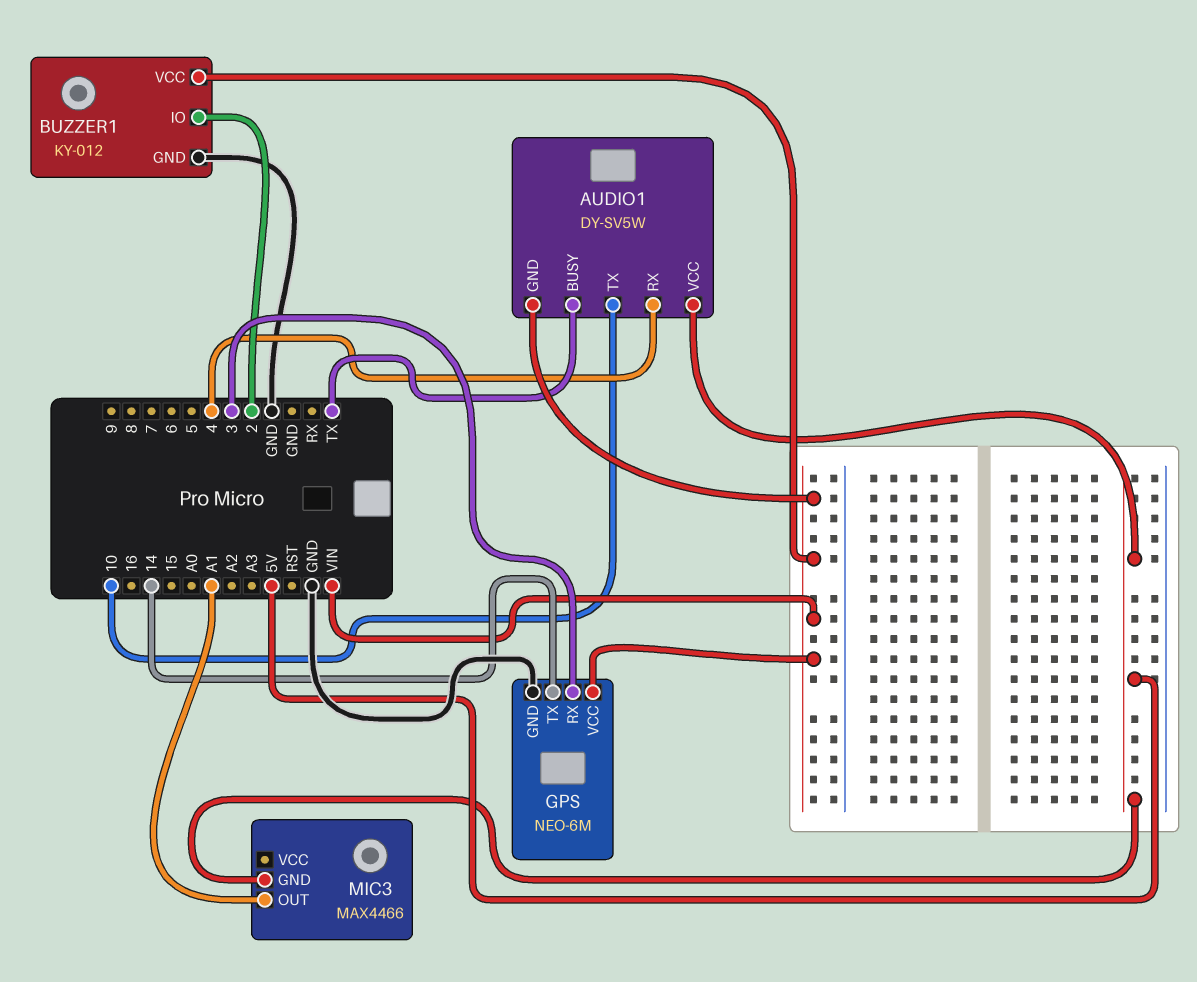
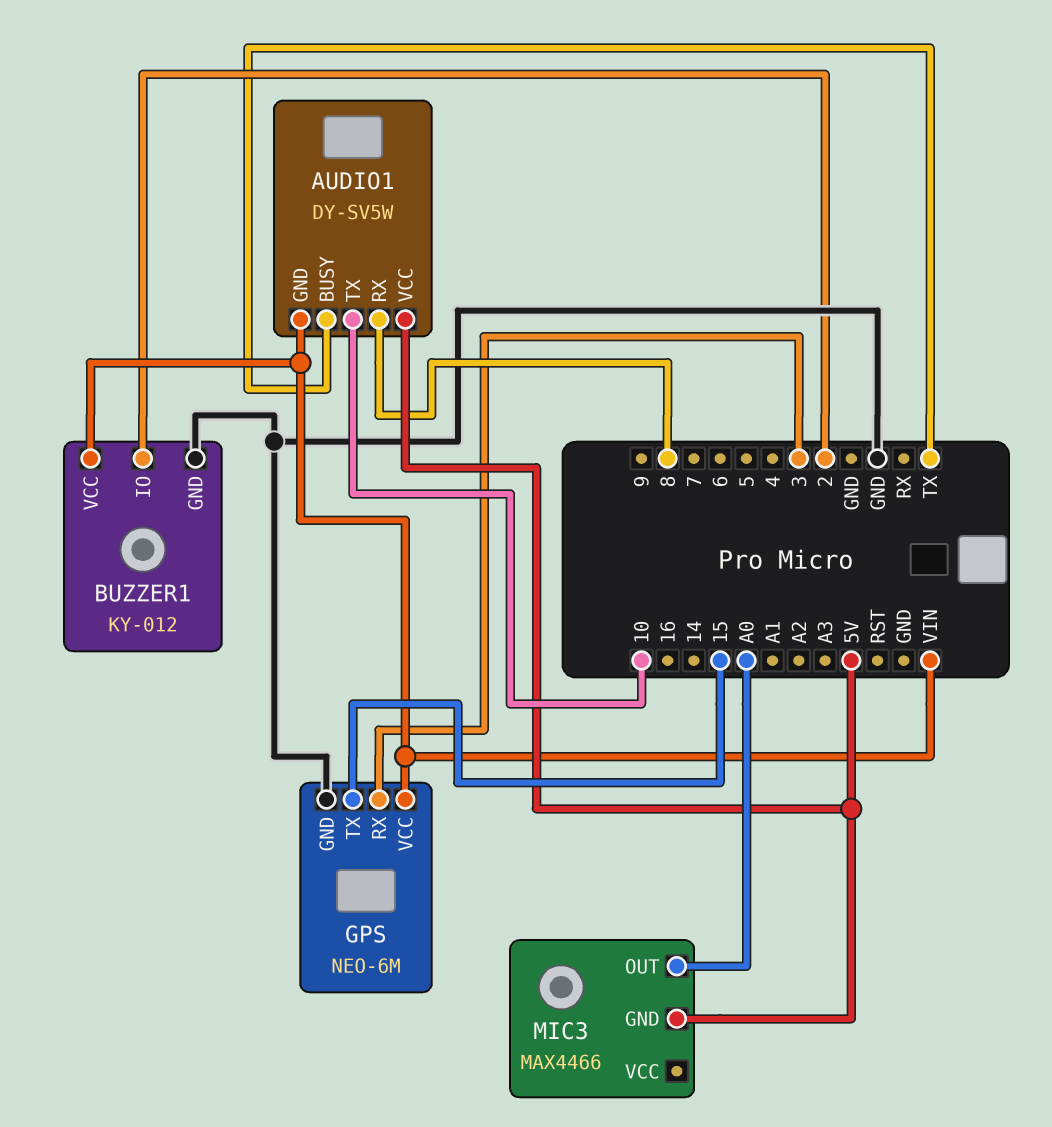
AUDIO1 pin RX: 4 -> 8
GPS pin TX: 14 -> 15
MIC3 pin OUT: A1 -> A0

